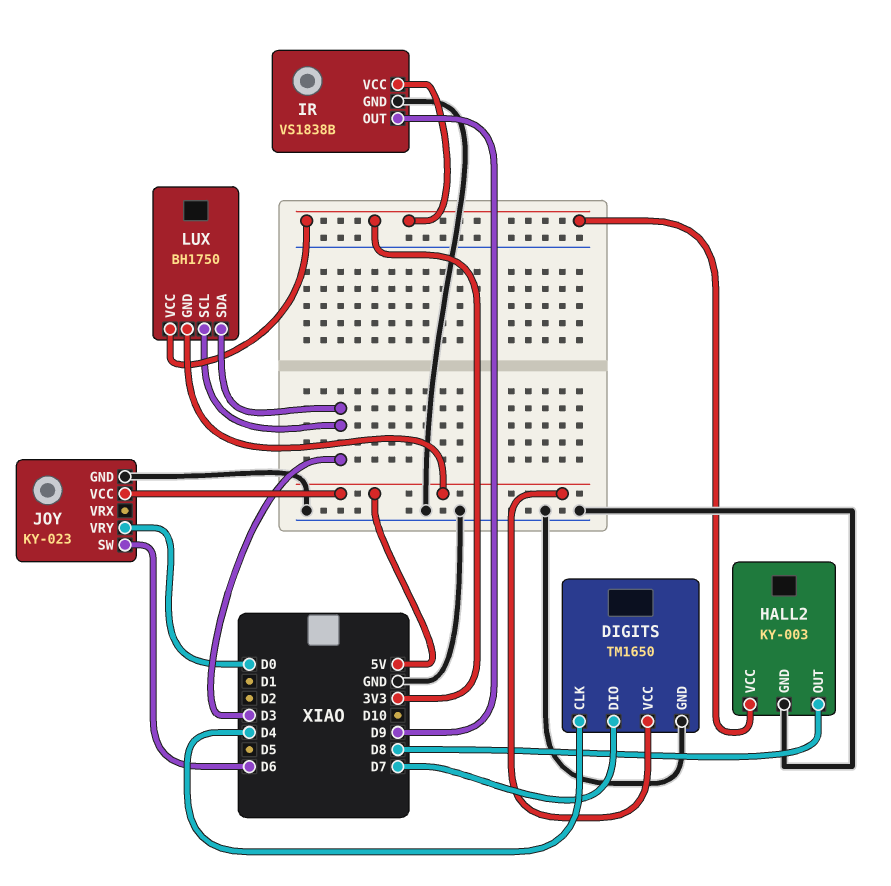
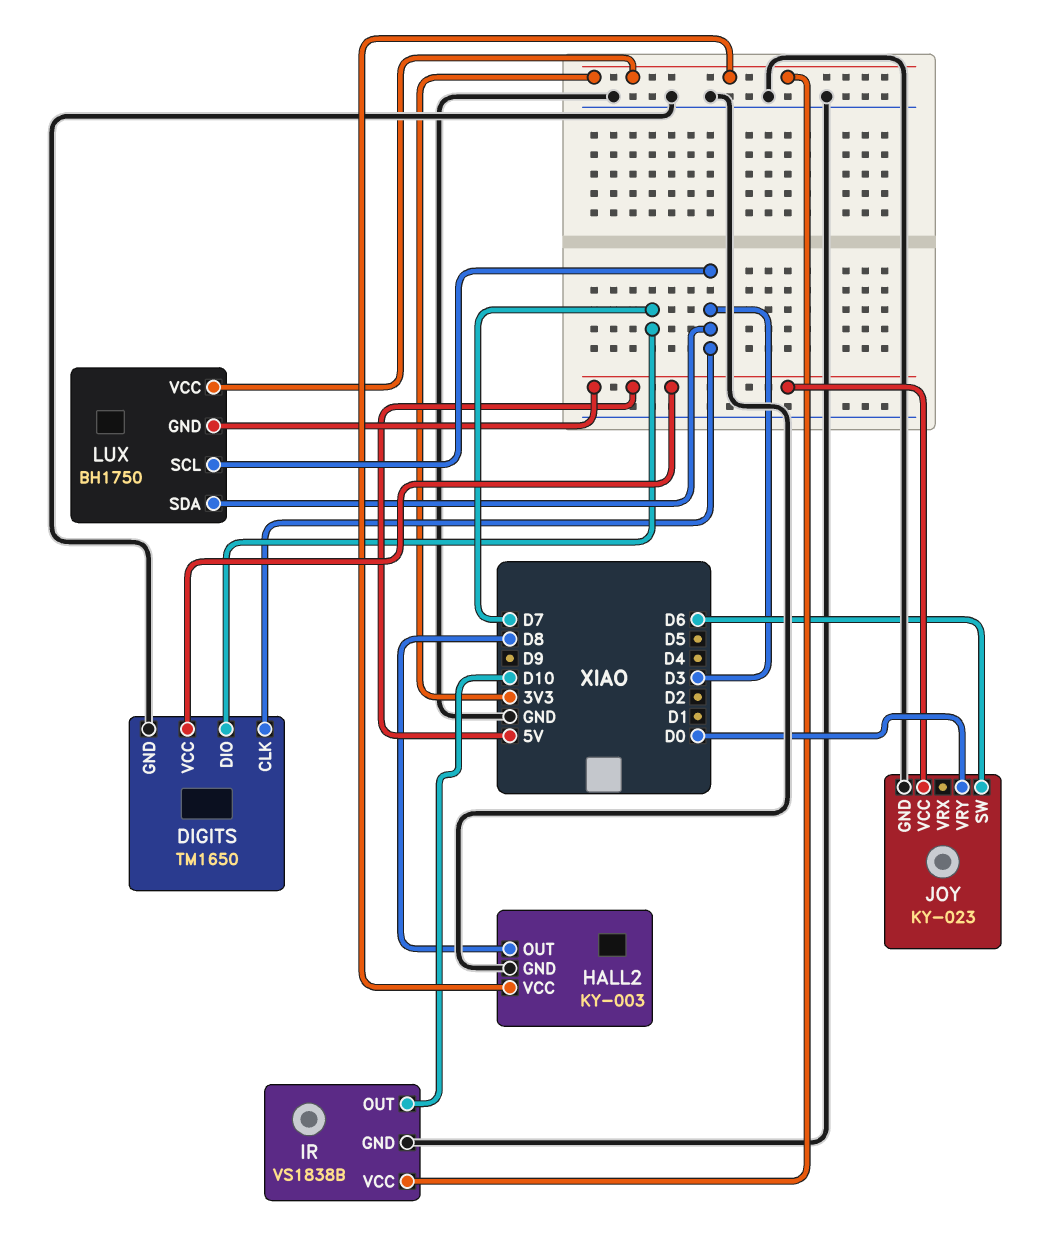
DIGITS pin CLK: D4 -> D3
IR pin OUT: D9 -> D10

